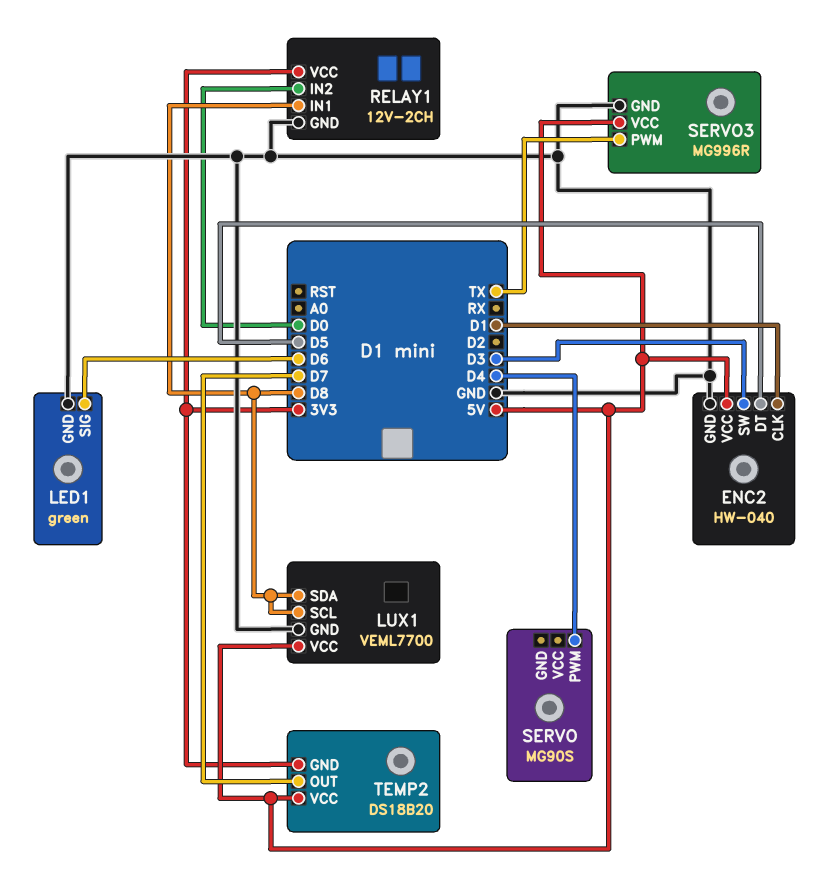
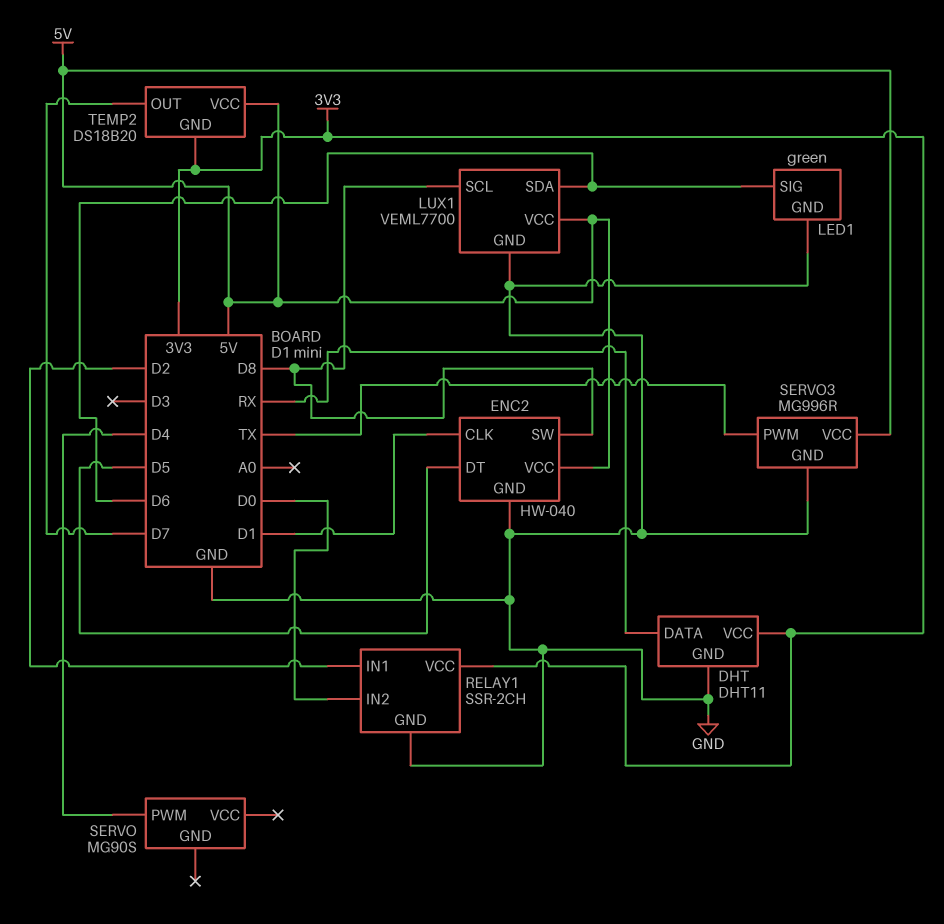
DHT: none -> DHT11
DHT pin DATA: none -> RX
DHT pin GND: none -> GND
DHT pin VCC: none -> 3V3
ENC2 pin SW: D3 -> D8
LUX1 pin SDA: D8 -> D6
RELAY1: 12V-2CH -> SSR-2CH
RELAY1 pin IN1: D8 -> D2

